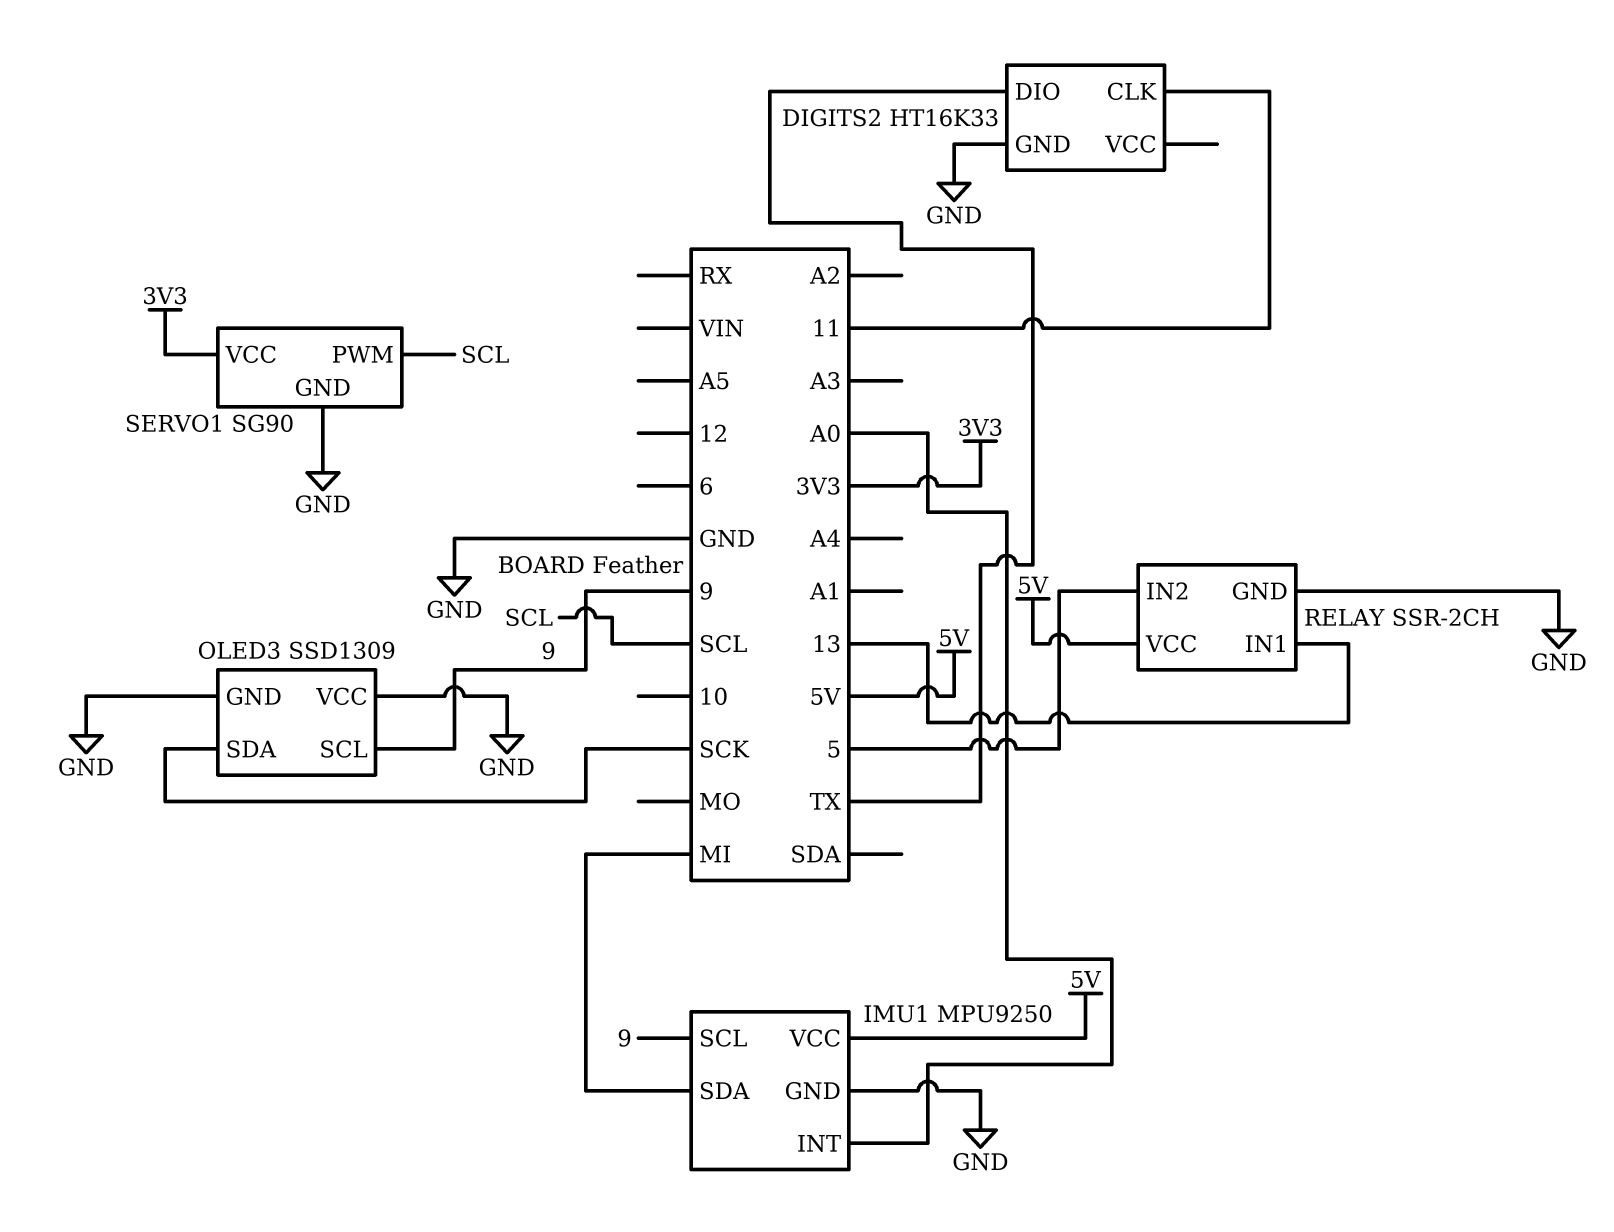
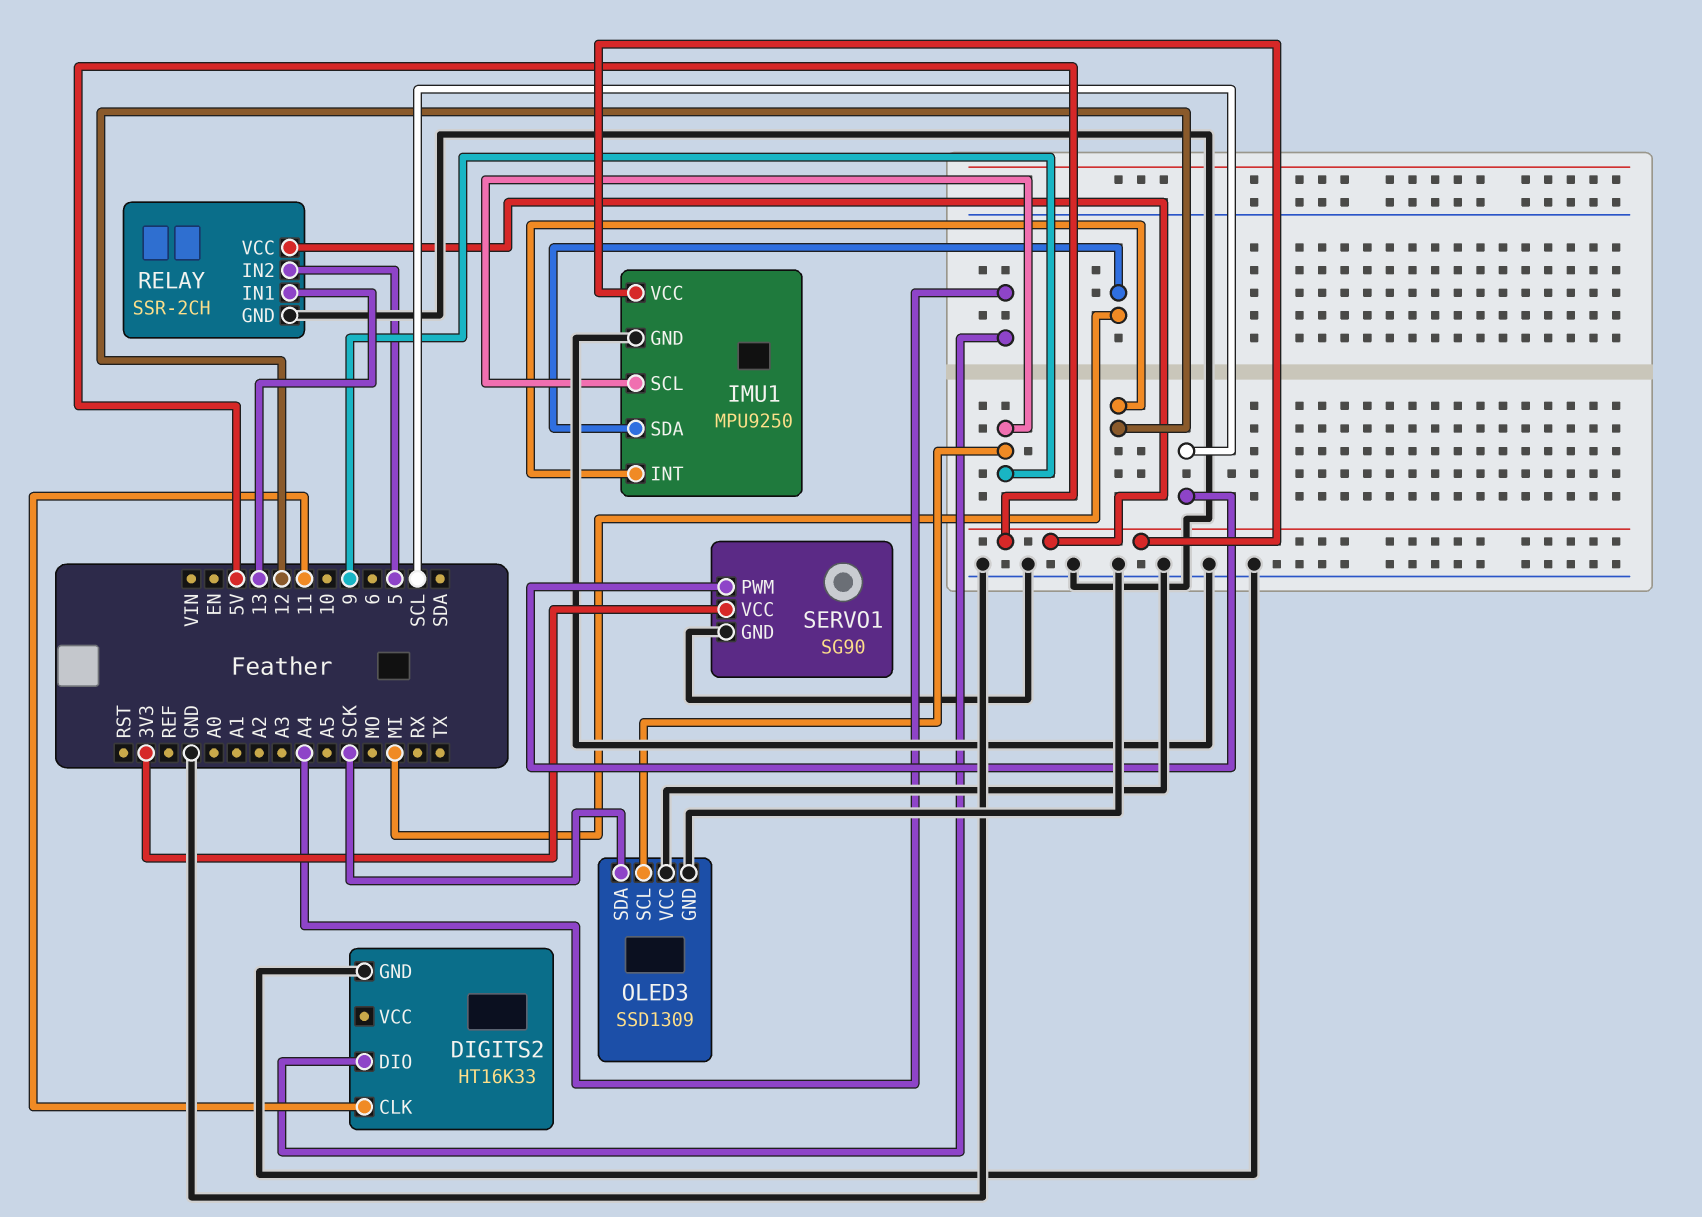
DIGITS2 pin DIO: TX -> A4
IMU1 pin INT: A0 -> 12

